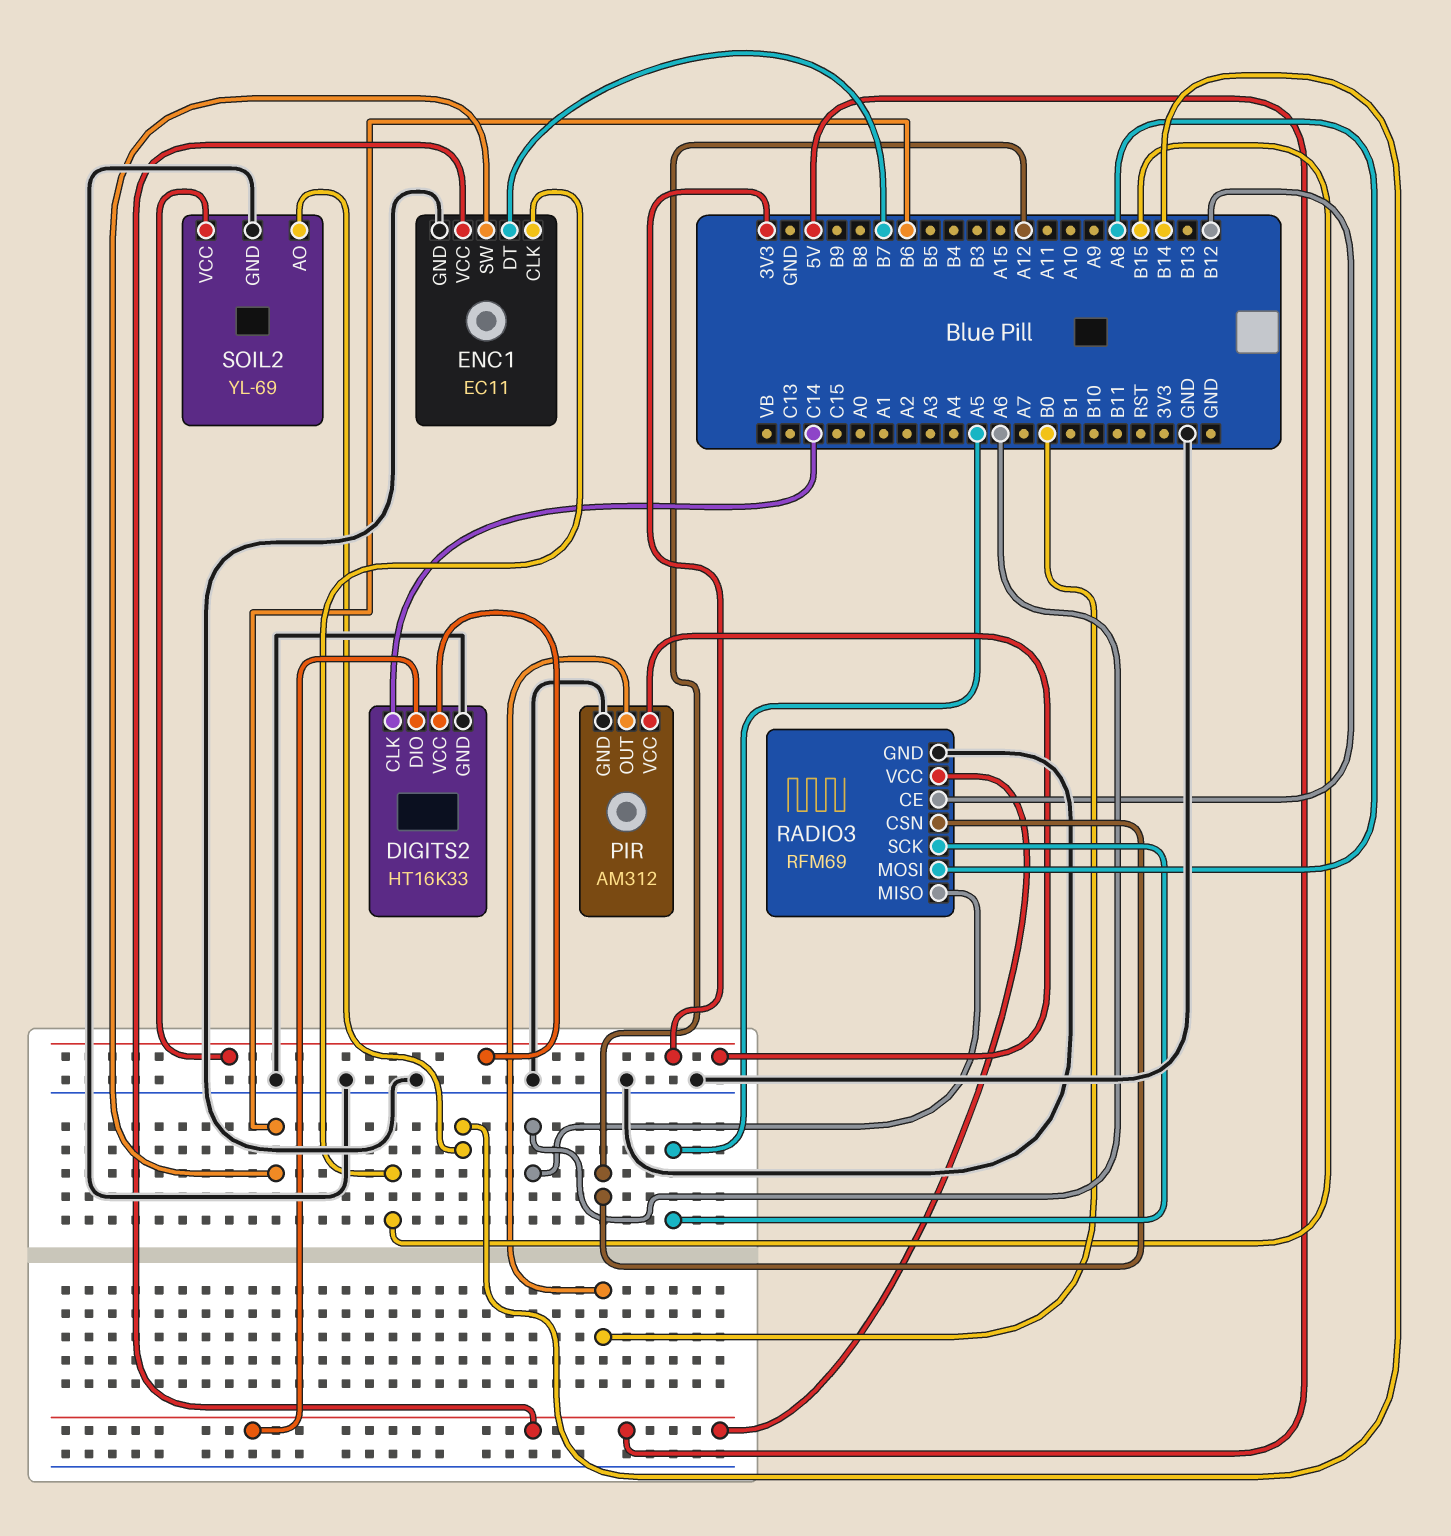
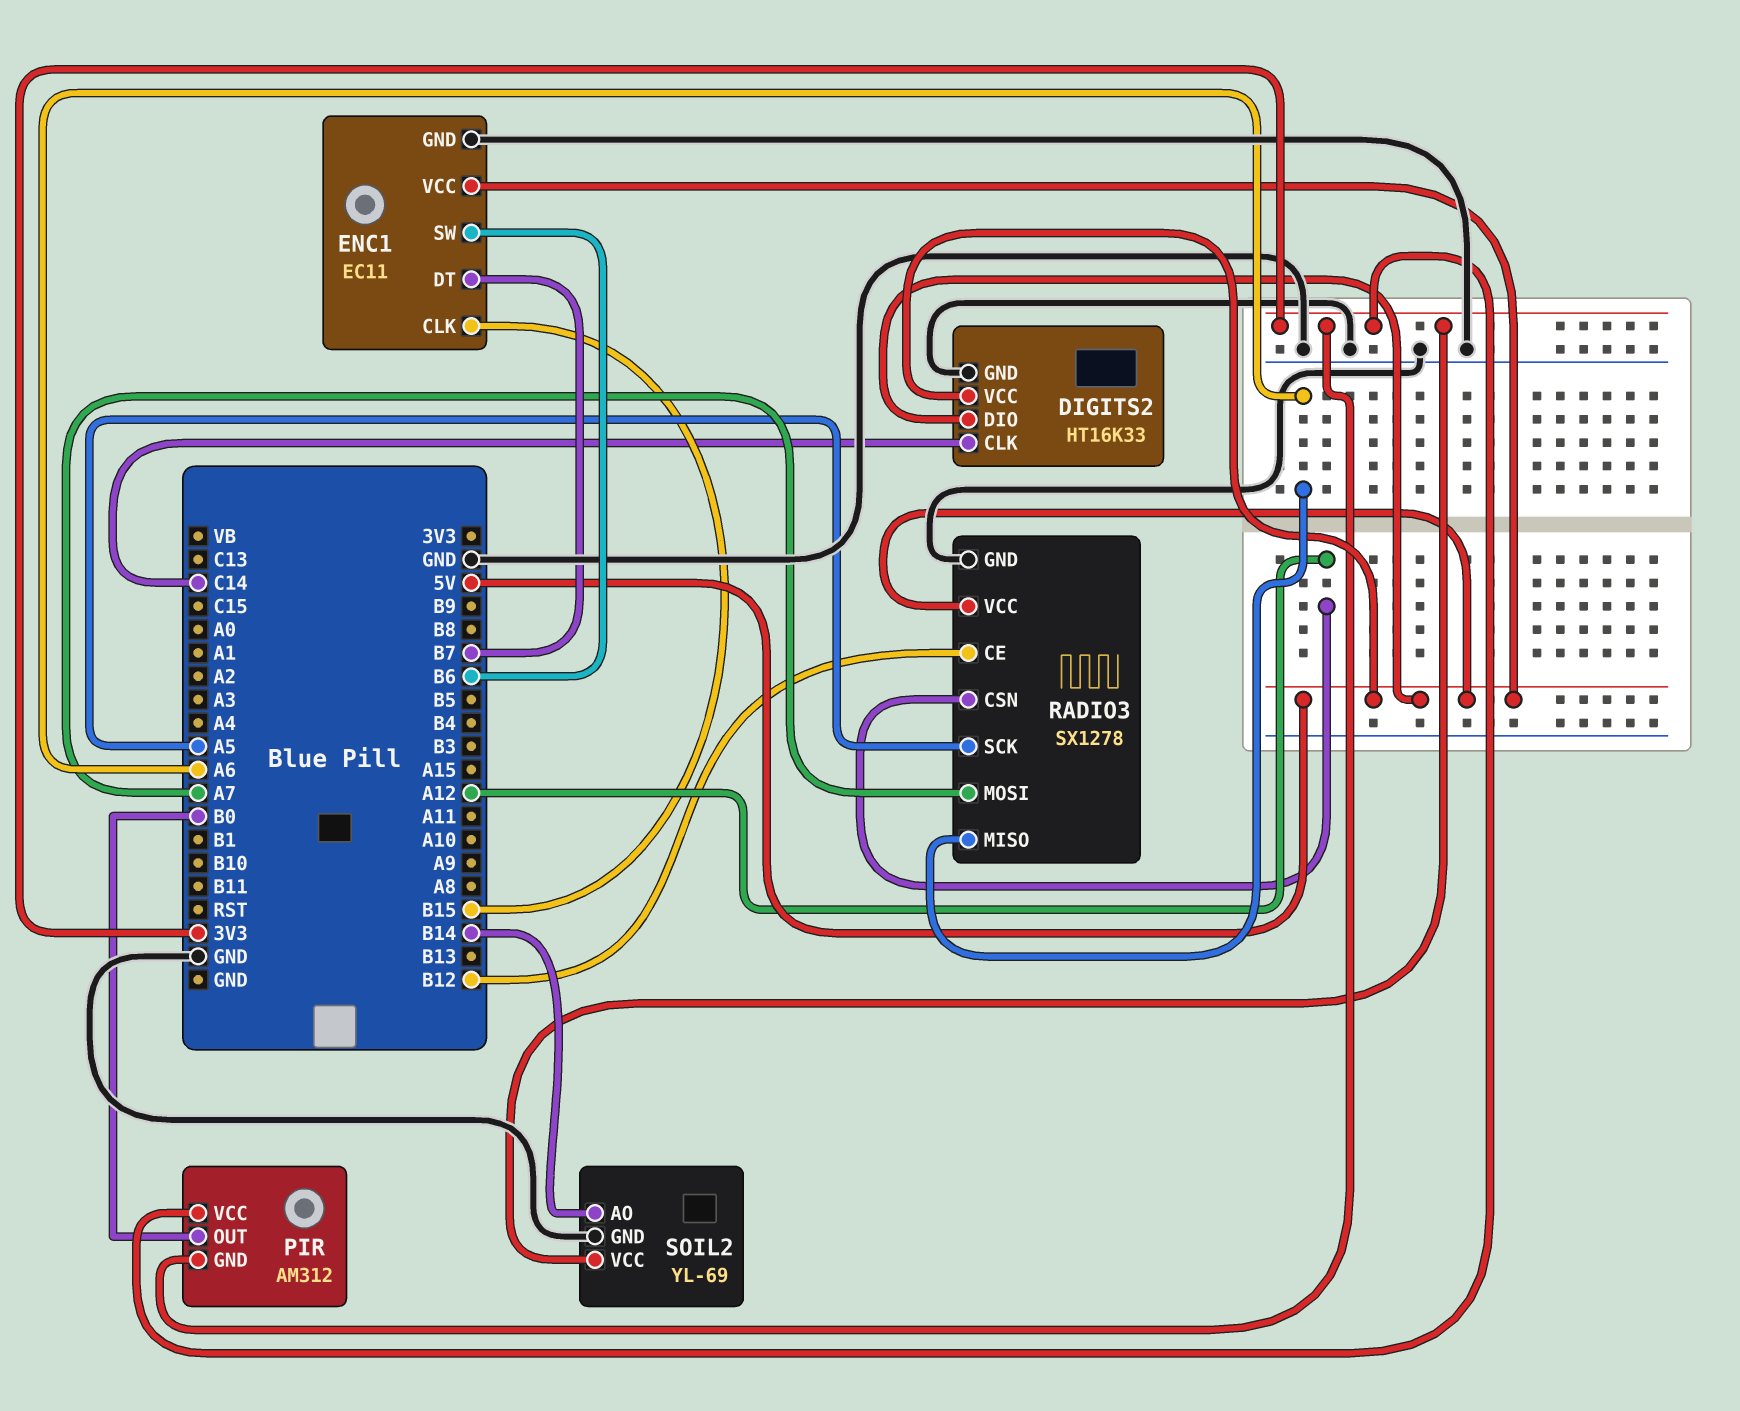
DIGITS2 pin VCC: 3V3 -> 5V
PIR pin GND: GND -> 3V3
RADIO3: RFM69 -> SX1278
RADIO3 pin MOSI: A8 -> A7

